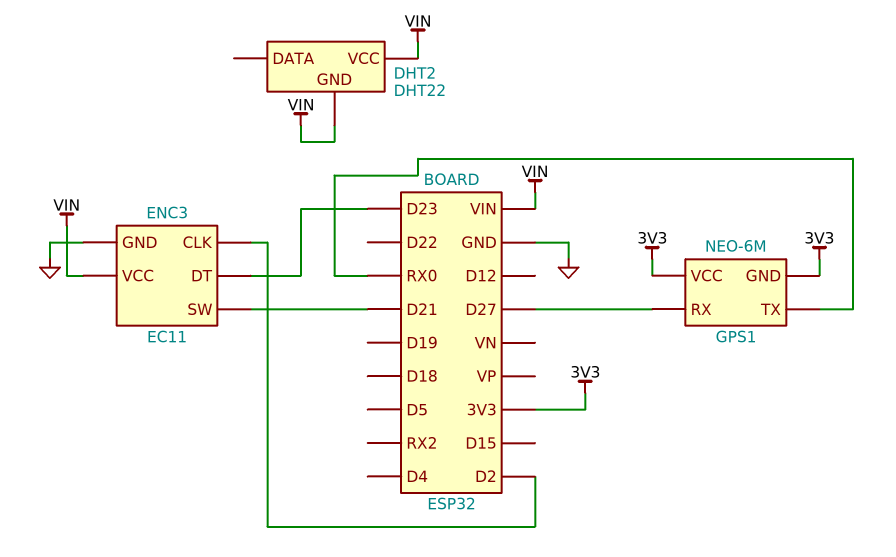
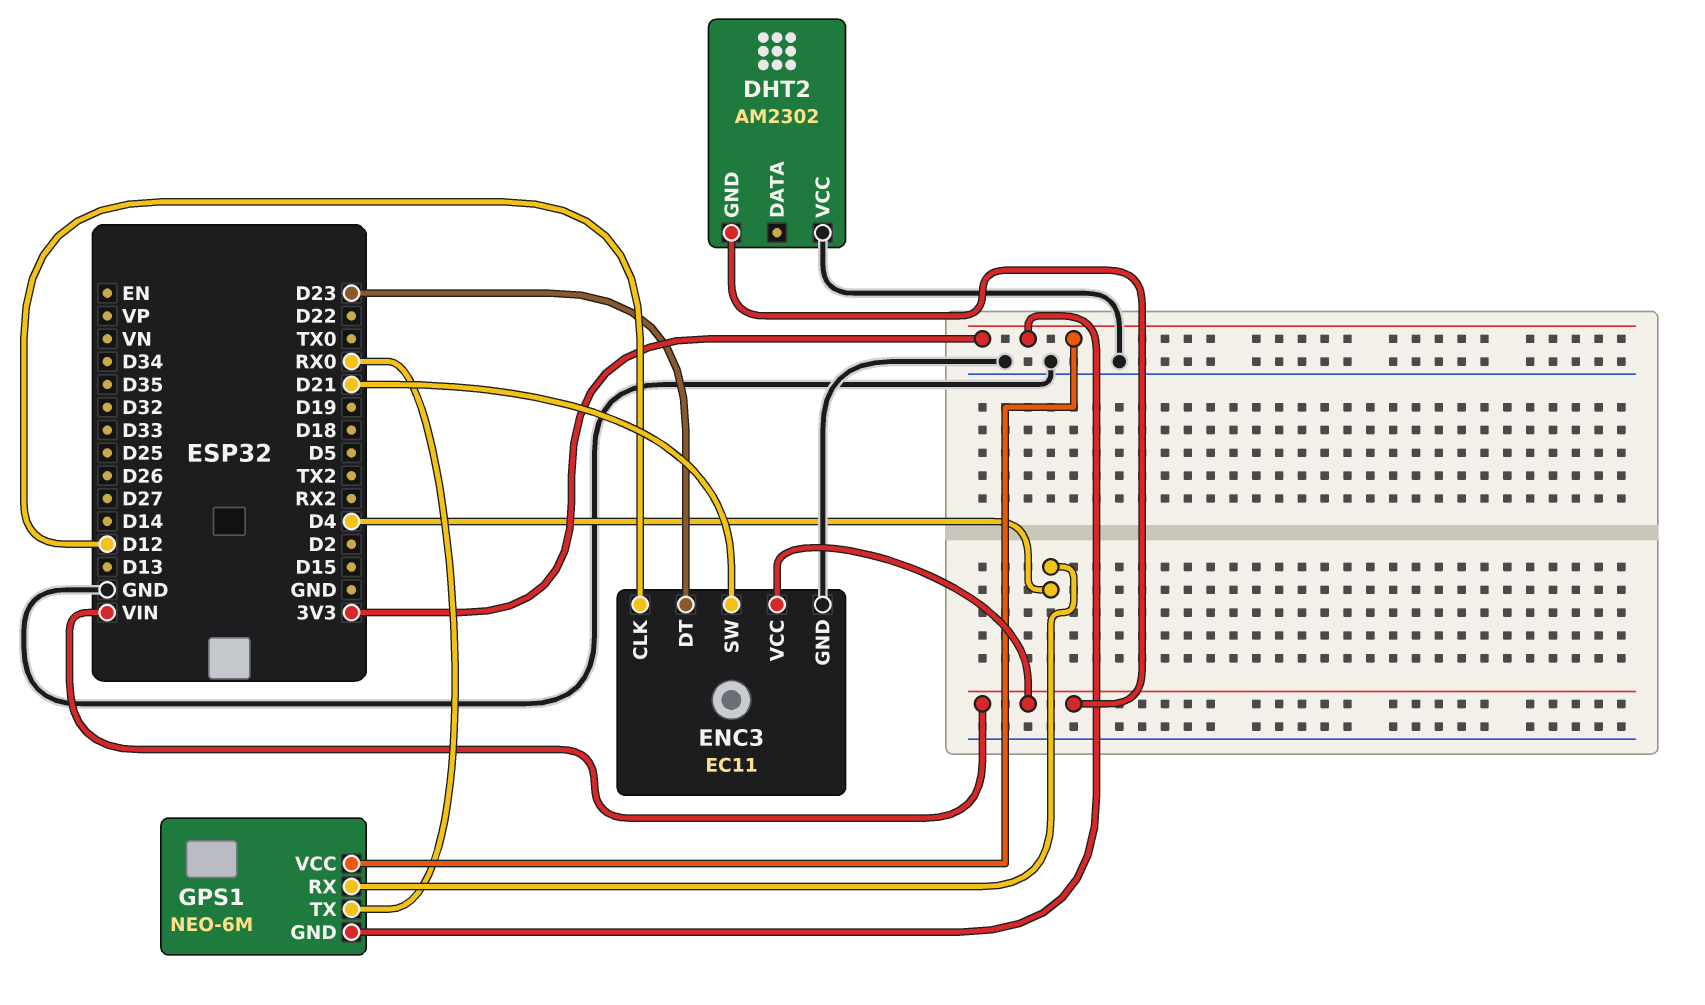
DHT2: DHT22 -> AM2302
DHT2 pin VCC: VIN -> GND
ENC3 pin CLK: D2 -> D12
GPS1 pin RX: D27 -> D4

